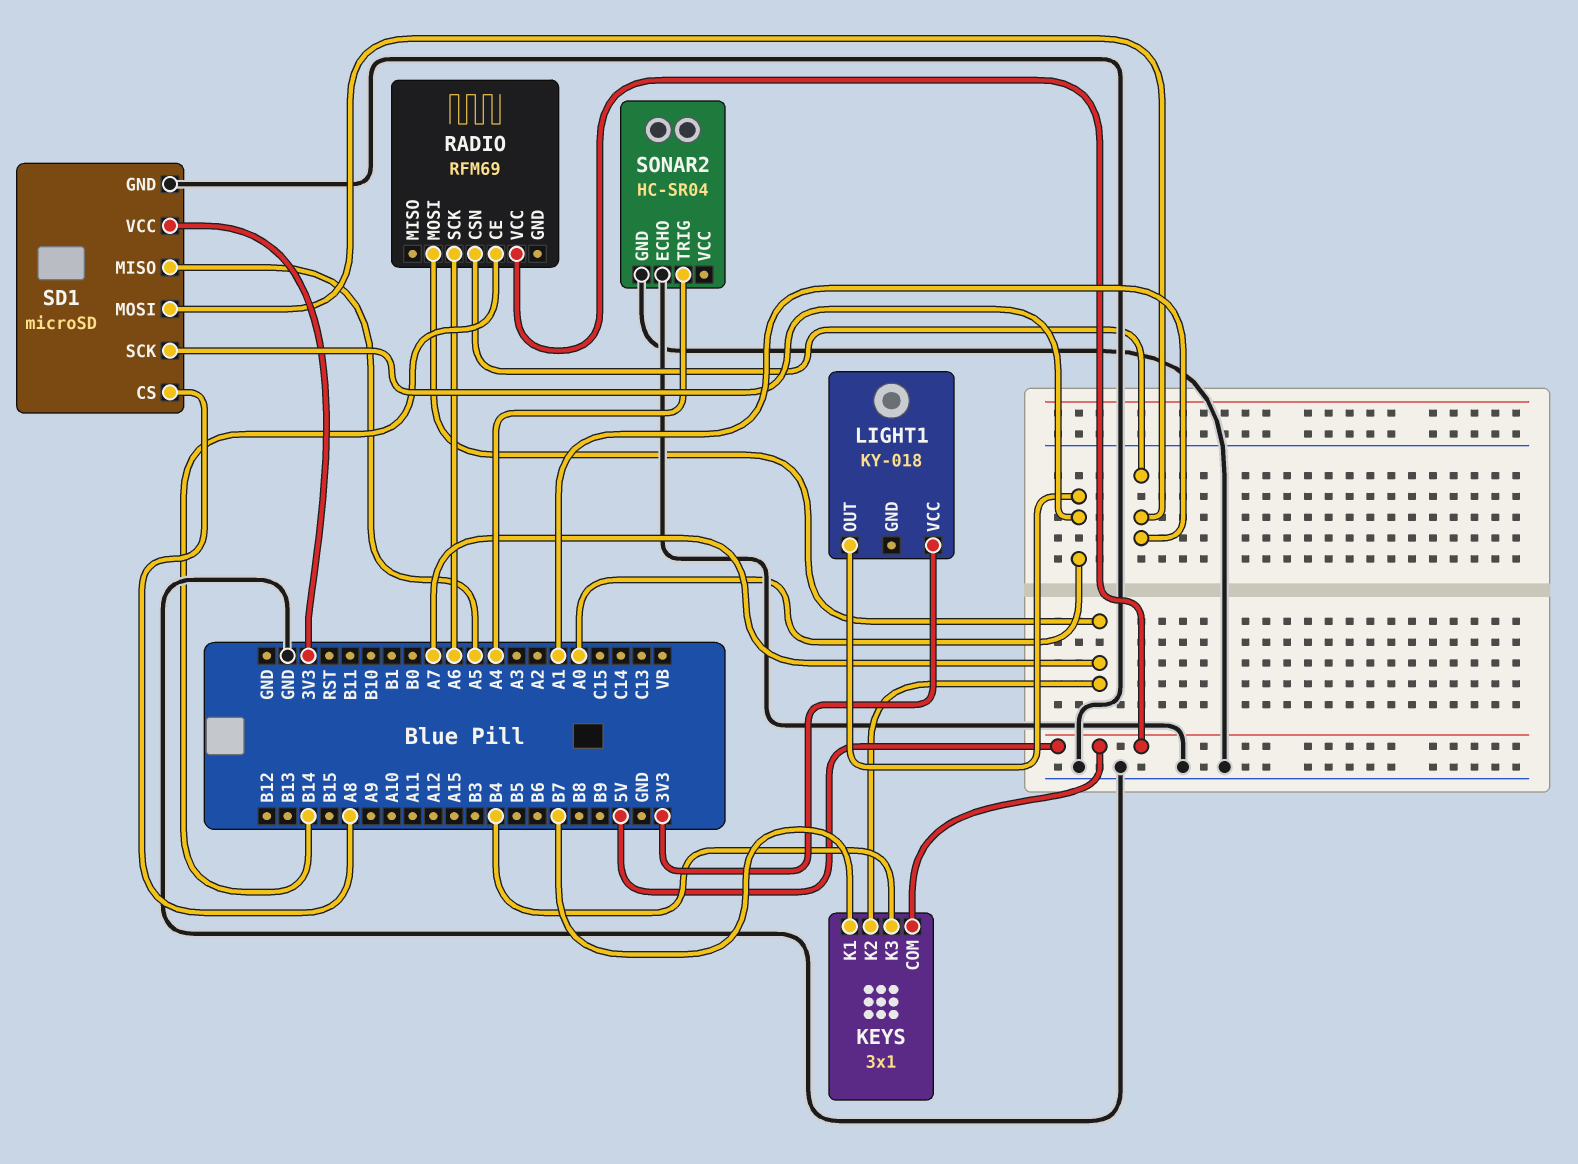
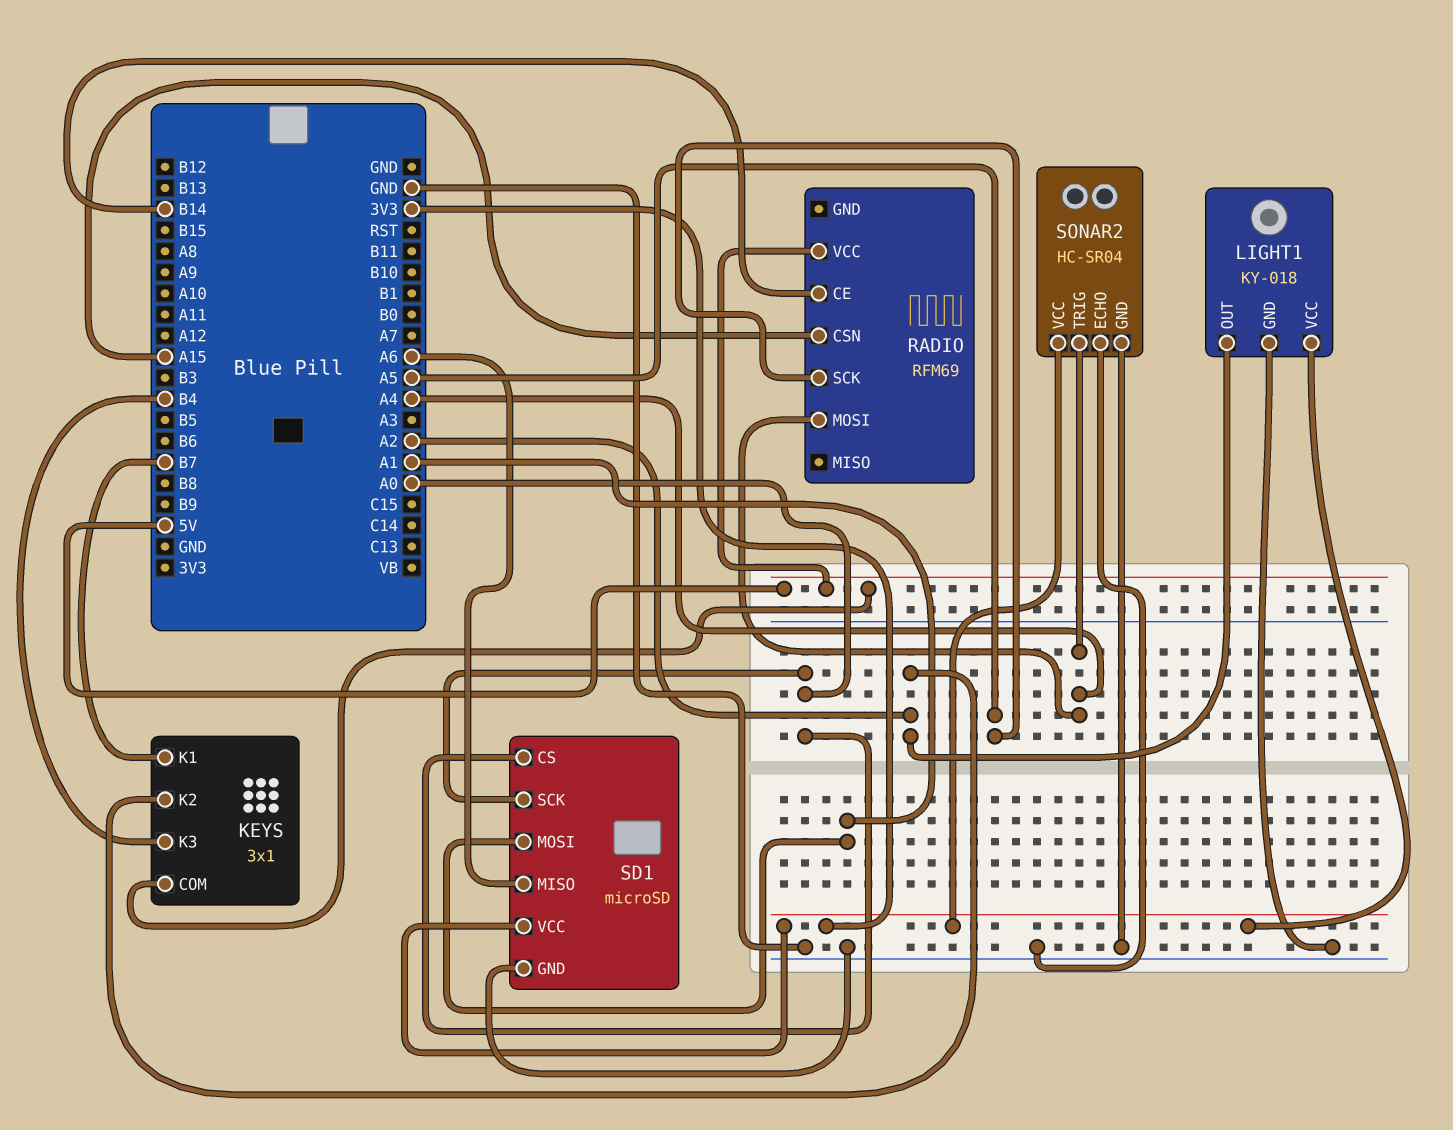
KEYS pin K2: A7 -> A2
LIGHT1 pin GND: none -> GND
LIGHT1 pin OUT: A0 -> A2
RADIO pin CSN: A1 -> A15
RADIO pin MOSI: A7 -> A4
RADIO pin SCK: A6 -> A5
SD1 pin CS: A8 -> A0
SD1 pin MISO: A5 -> A6
SONAR2 pin VCC: none -> 3V3

